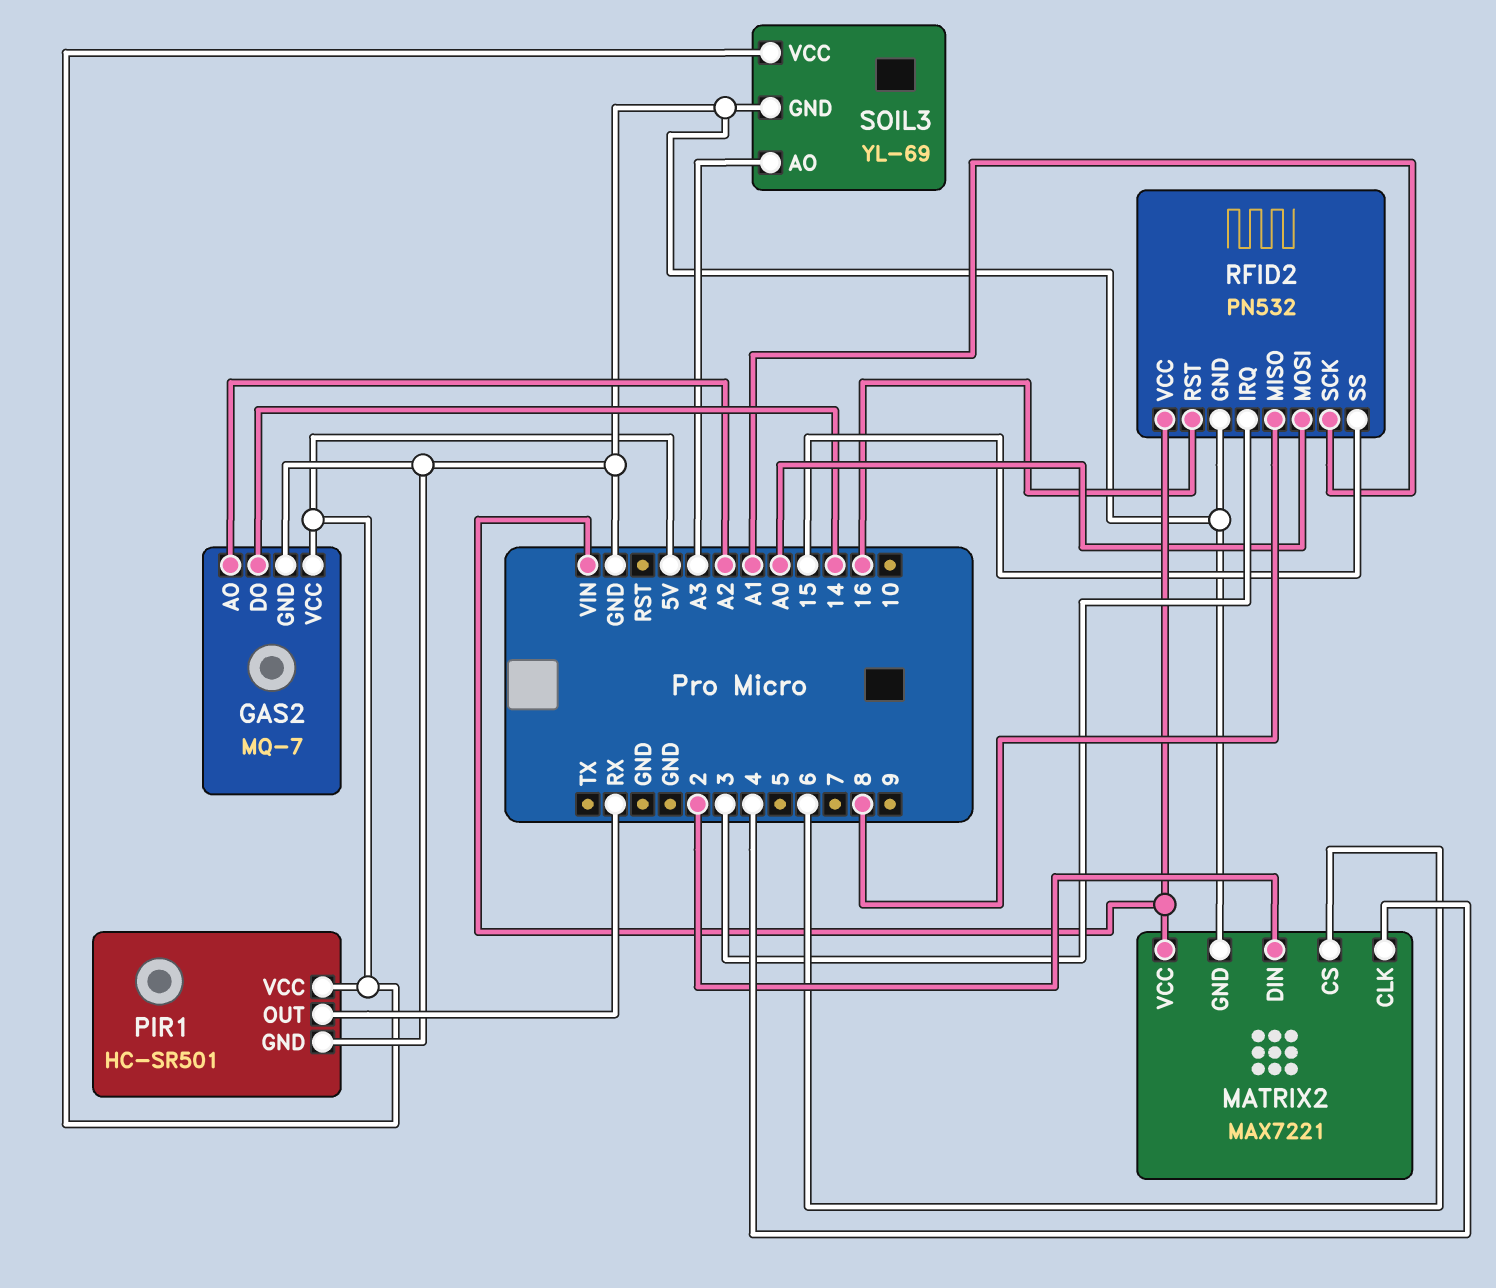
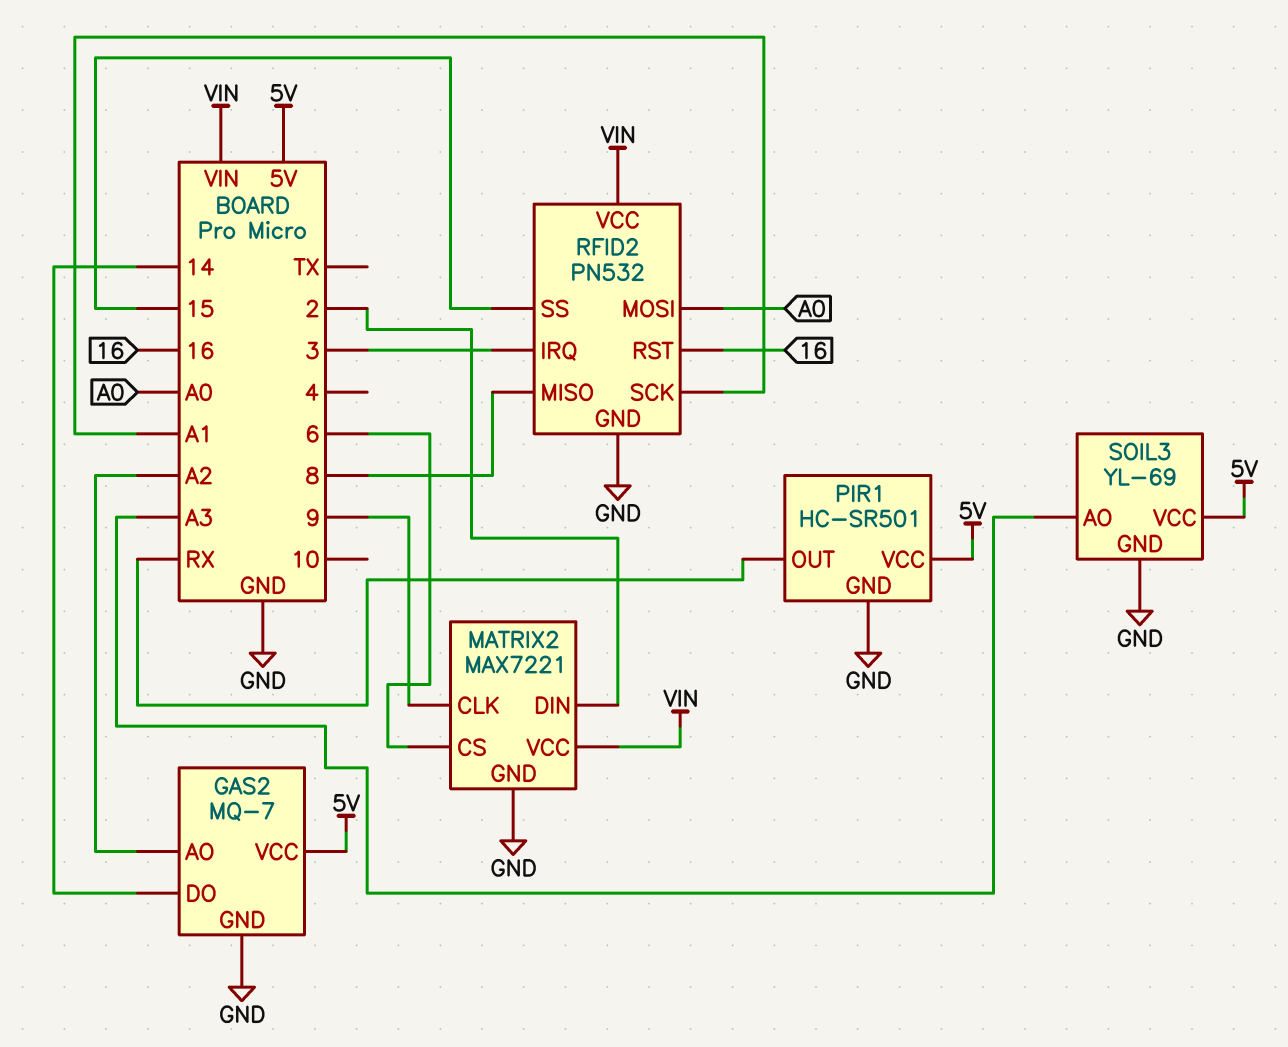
MATRIX2 pin CLK: 4 -> 9

